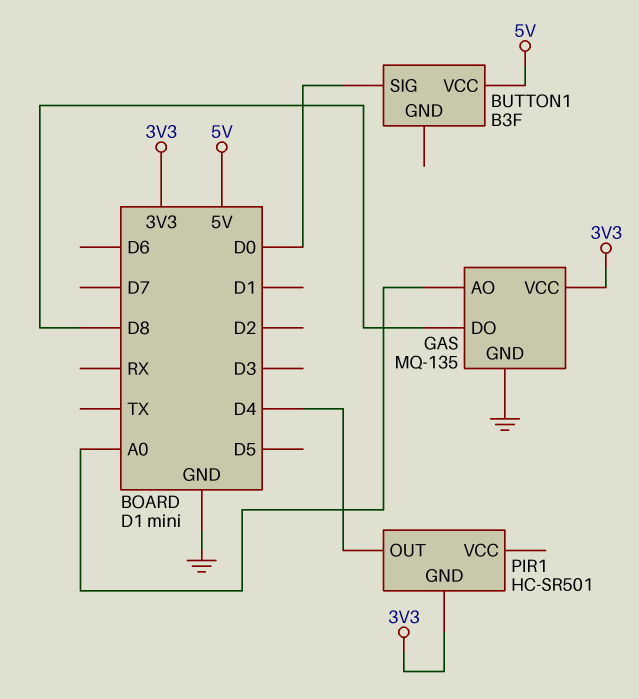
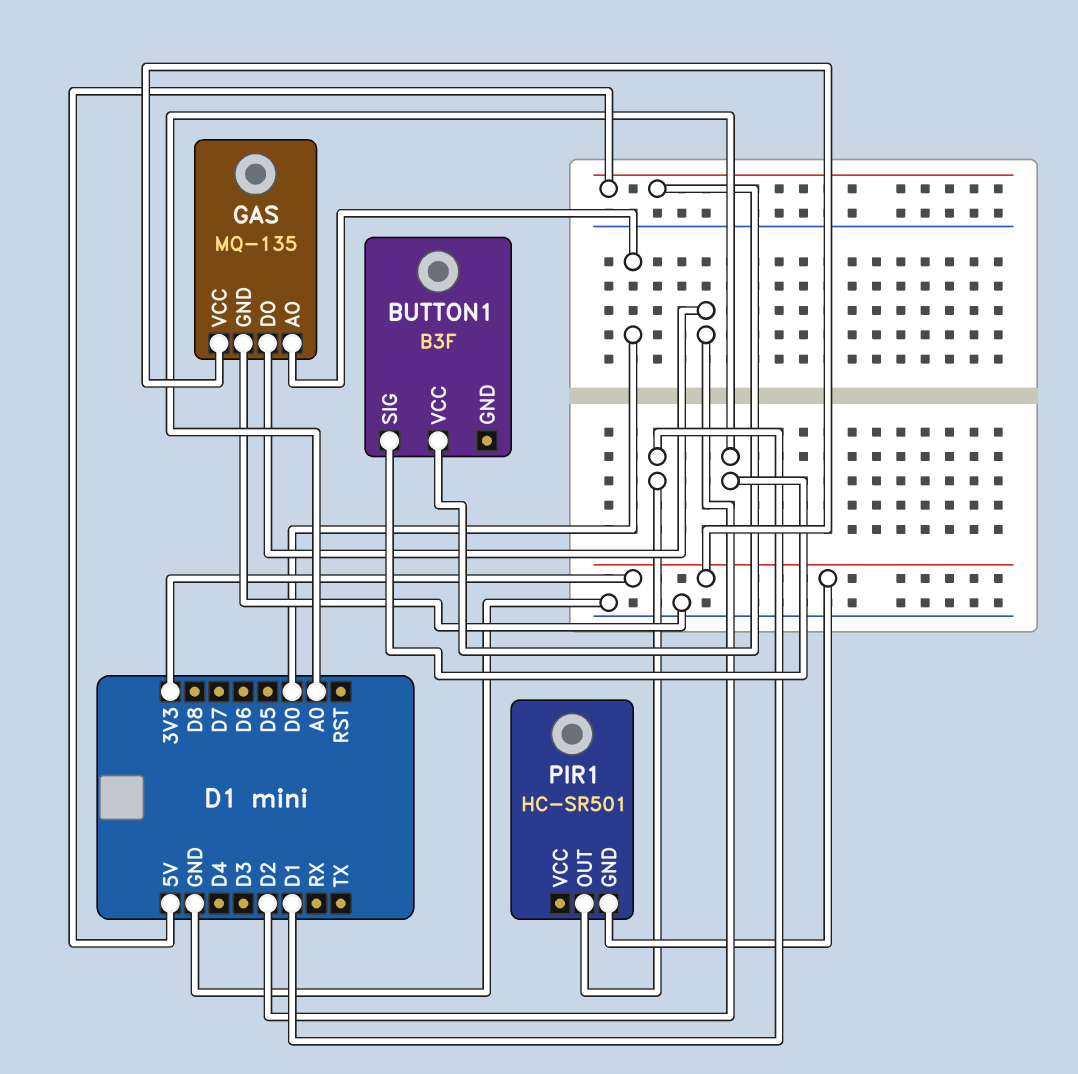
BUTTON1 pin SIG: D0 -> A0
GAS pin AO: A0 -> D0
GAS pin DO: D8 -> D2
PIR1 pin OUT: D4 -> D1

